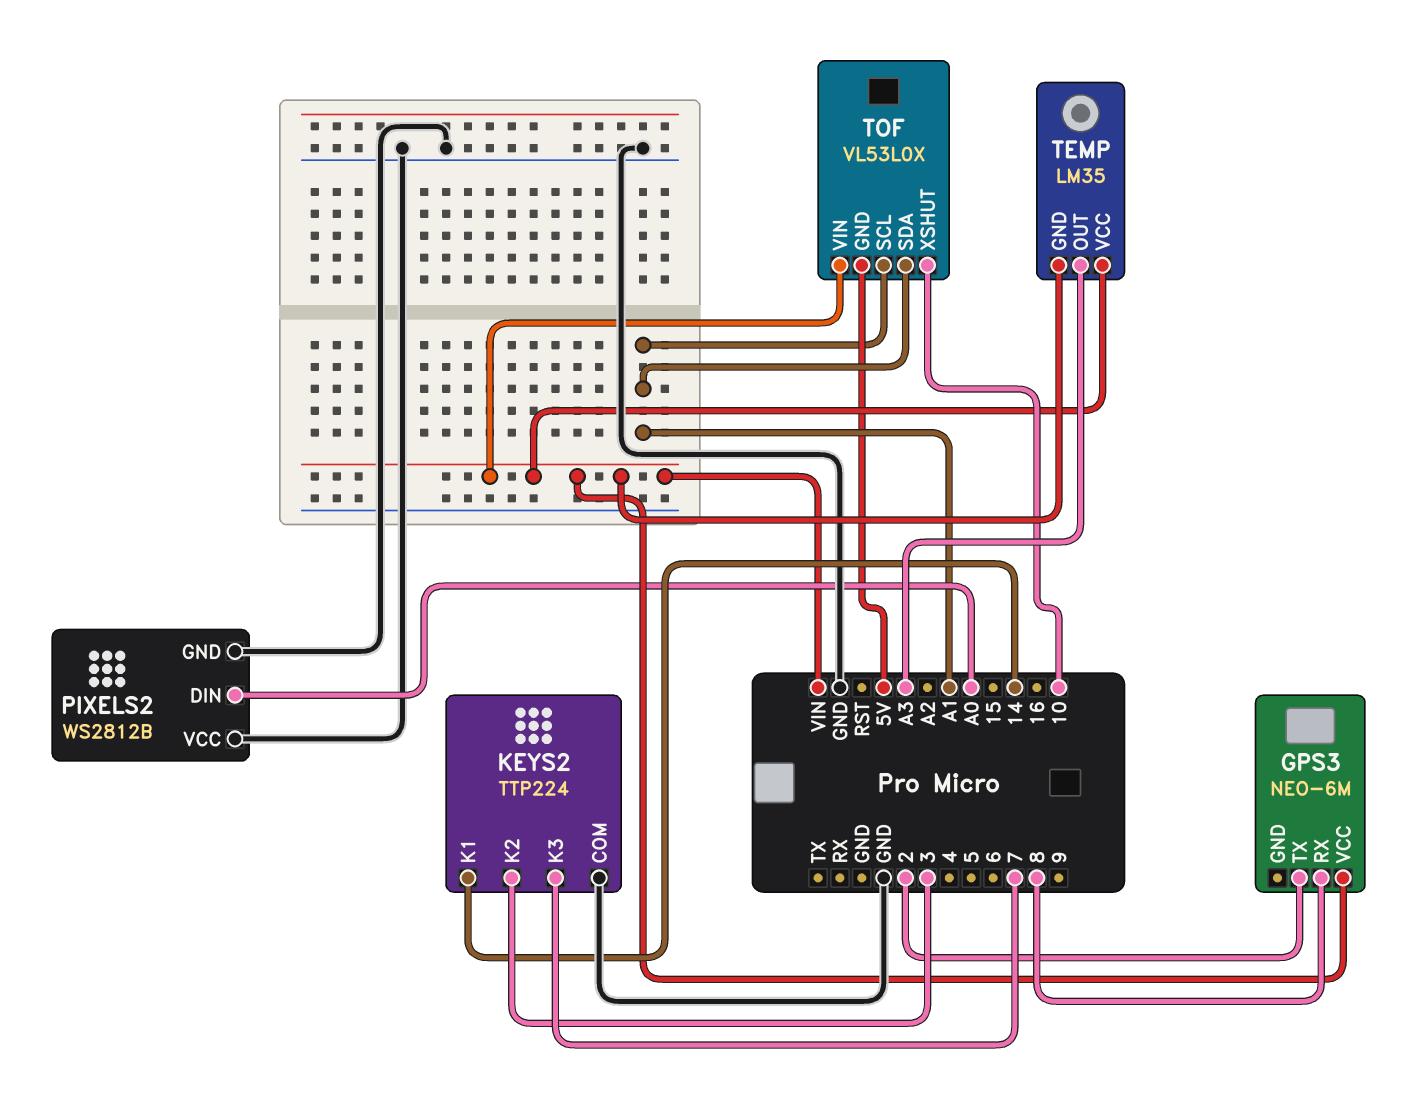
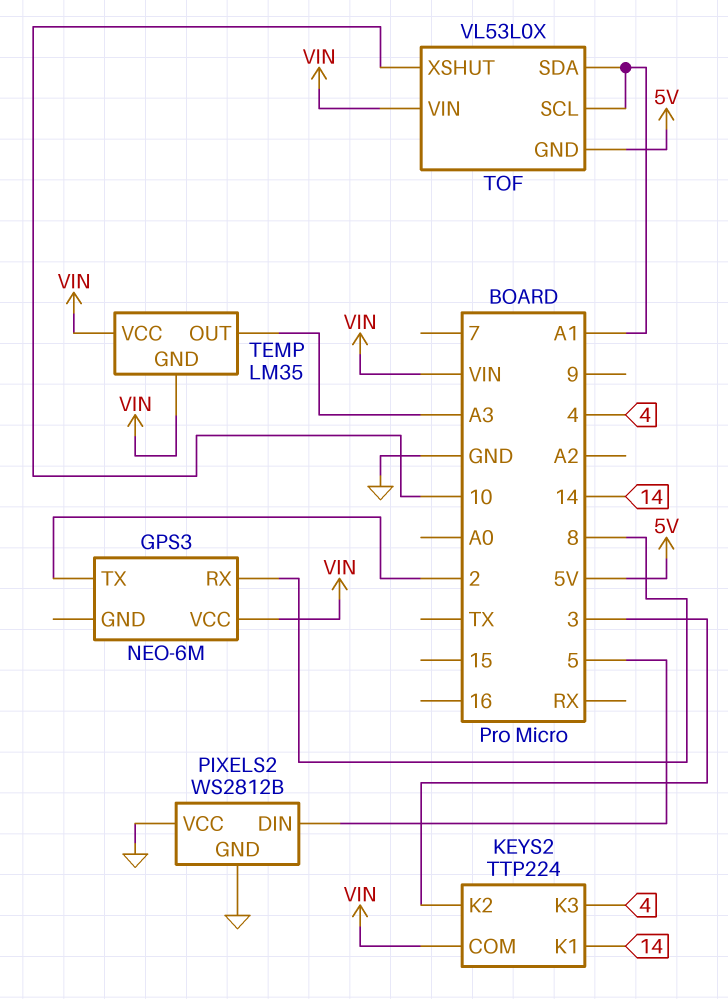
KEYS2 pin COM: GND -> VIN
KEYS2 pin K3: 7 -> 4
PIXELS2 pin DIN: A0 -> 5

